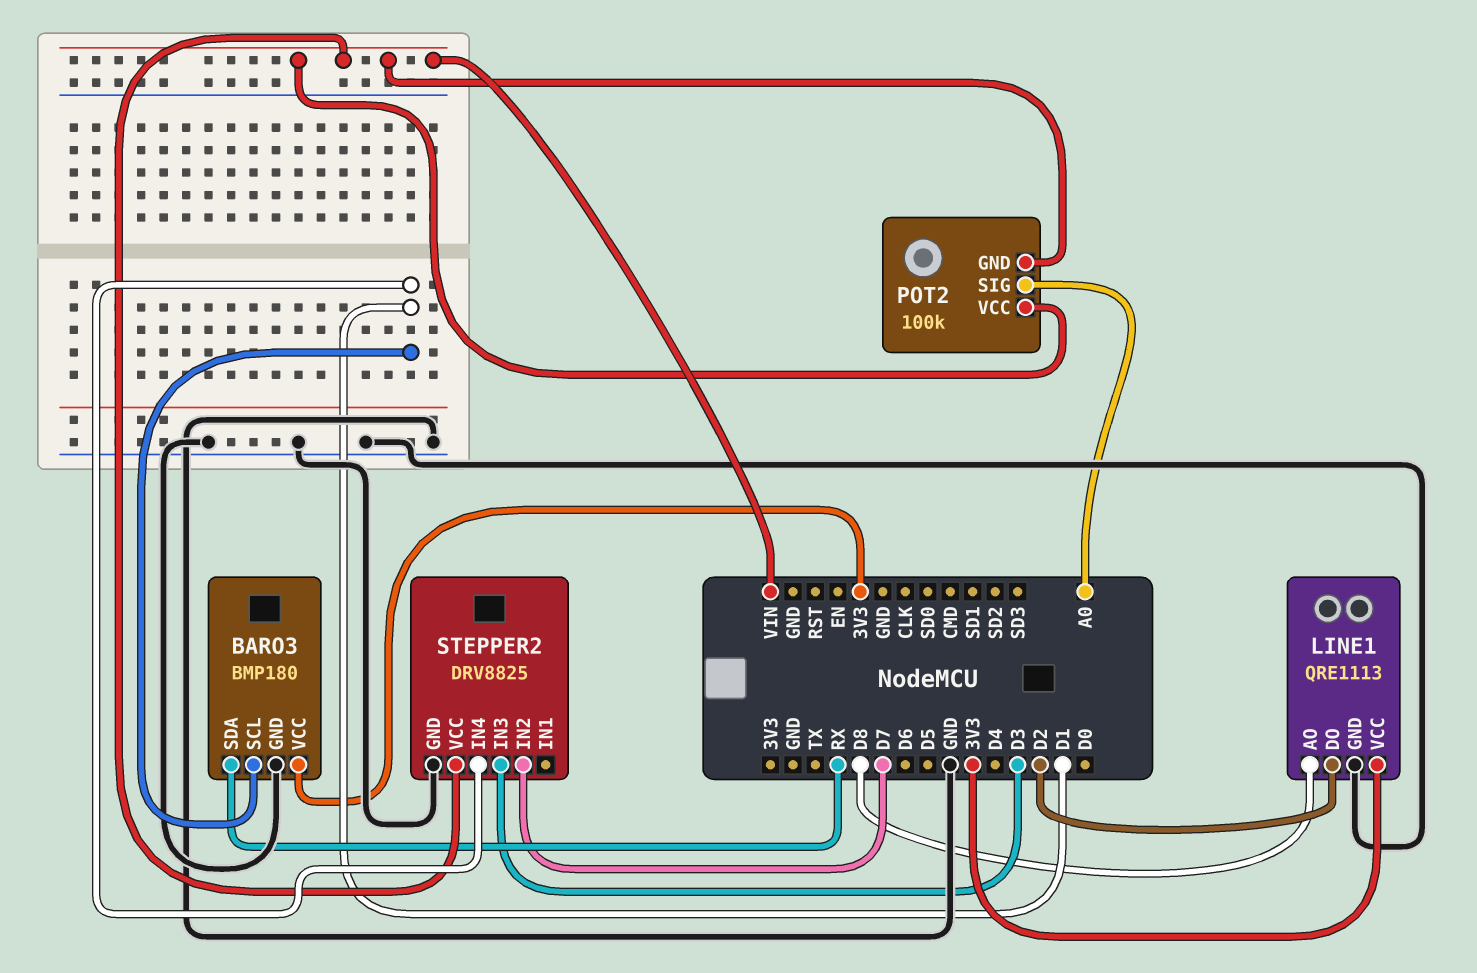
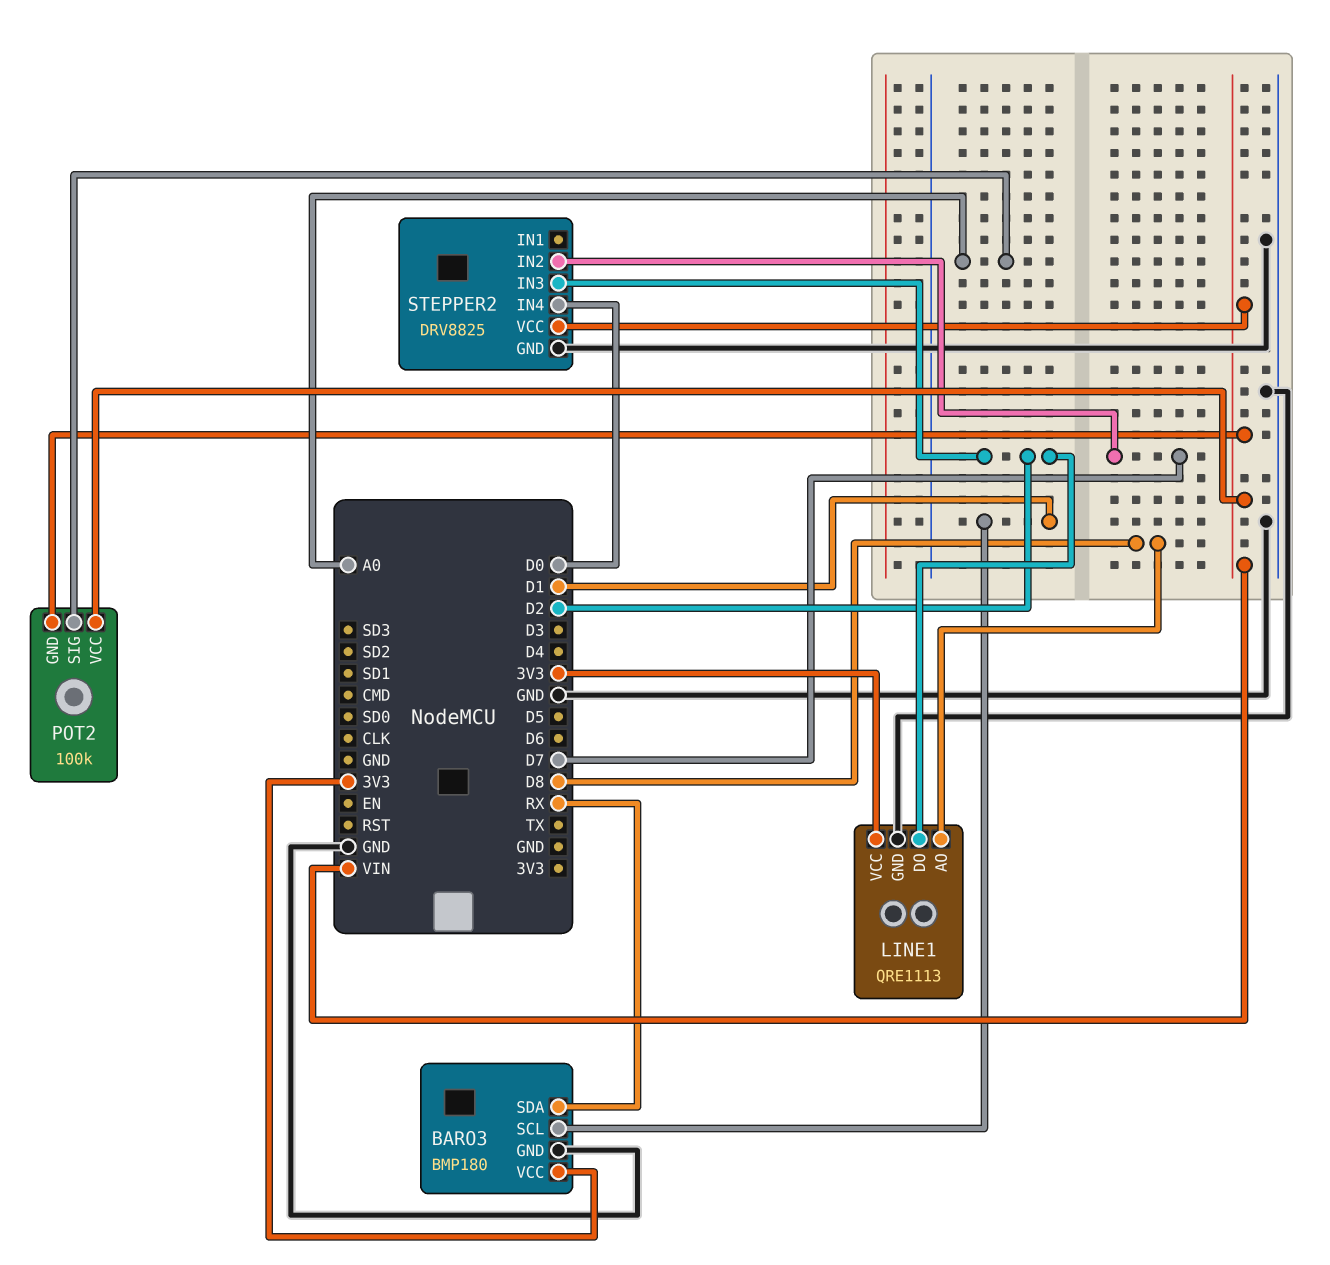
STEPPER2 pin IN3: D3 -> D2
STEPPER2 pin IN4: D1 -> D0

